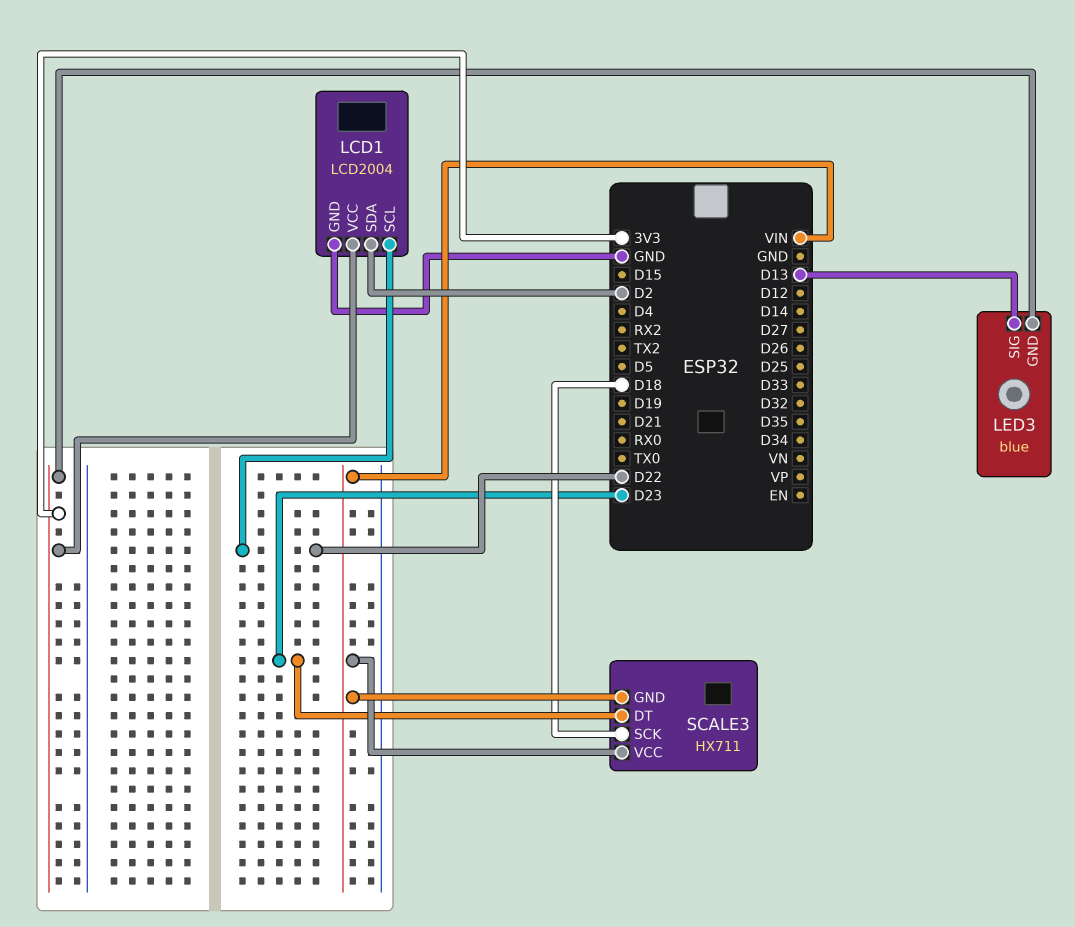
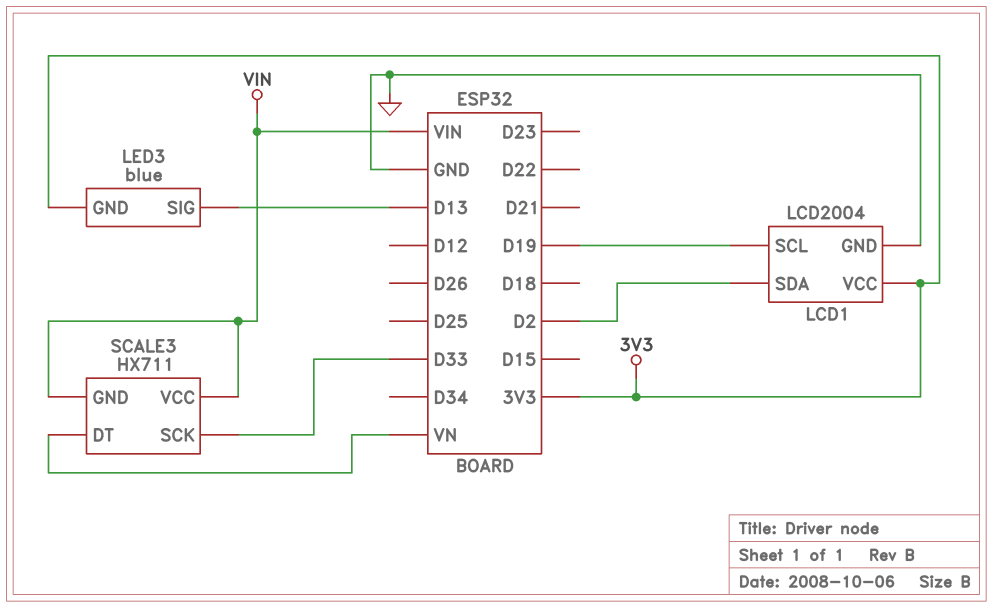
LCD1 pin SCL: D22 -> D19
SCALE3 pin DT: D23 -> VN
SCALE3 pin SCK: D18 -> D33

